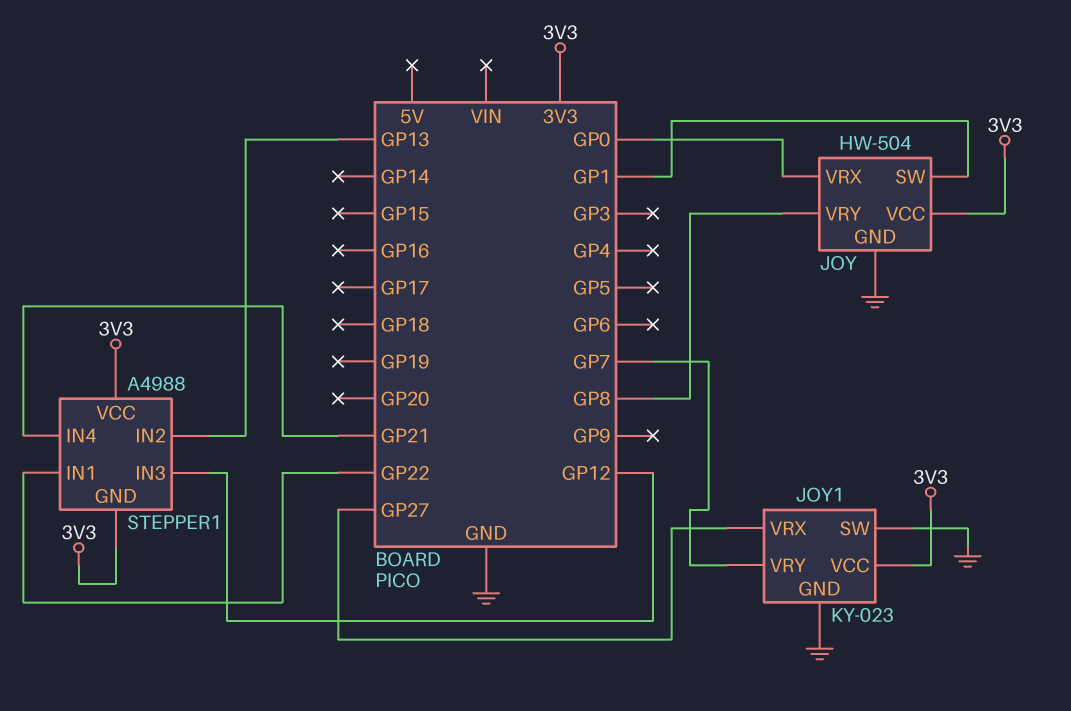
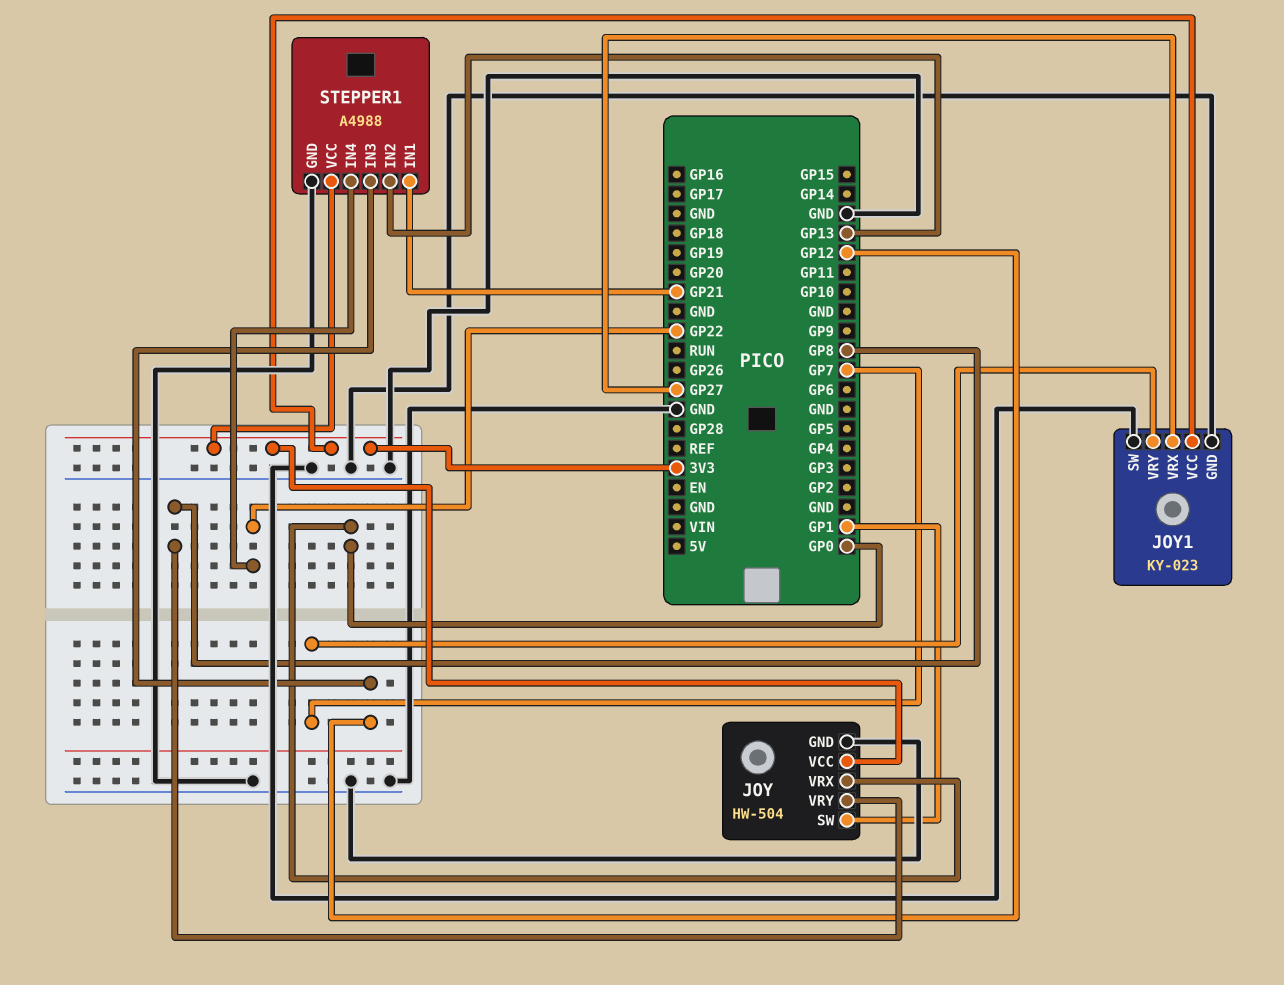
STEPPER1 pin GND: 3V3 -> GND
STEPPER1 pin IN1: GP22 -> GP21
STEPPER1 pin IN4: GP21 -> GP22

